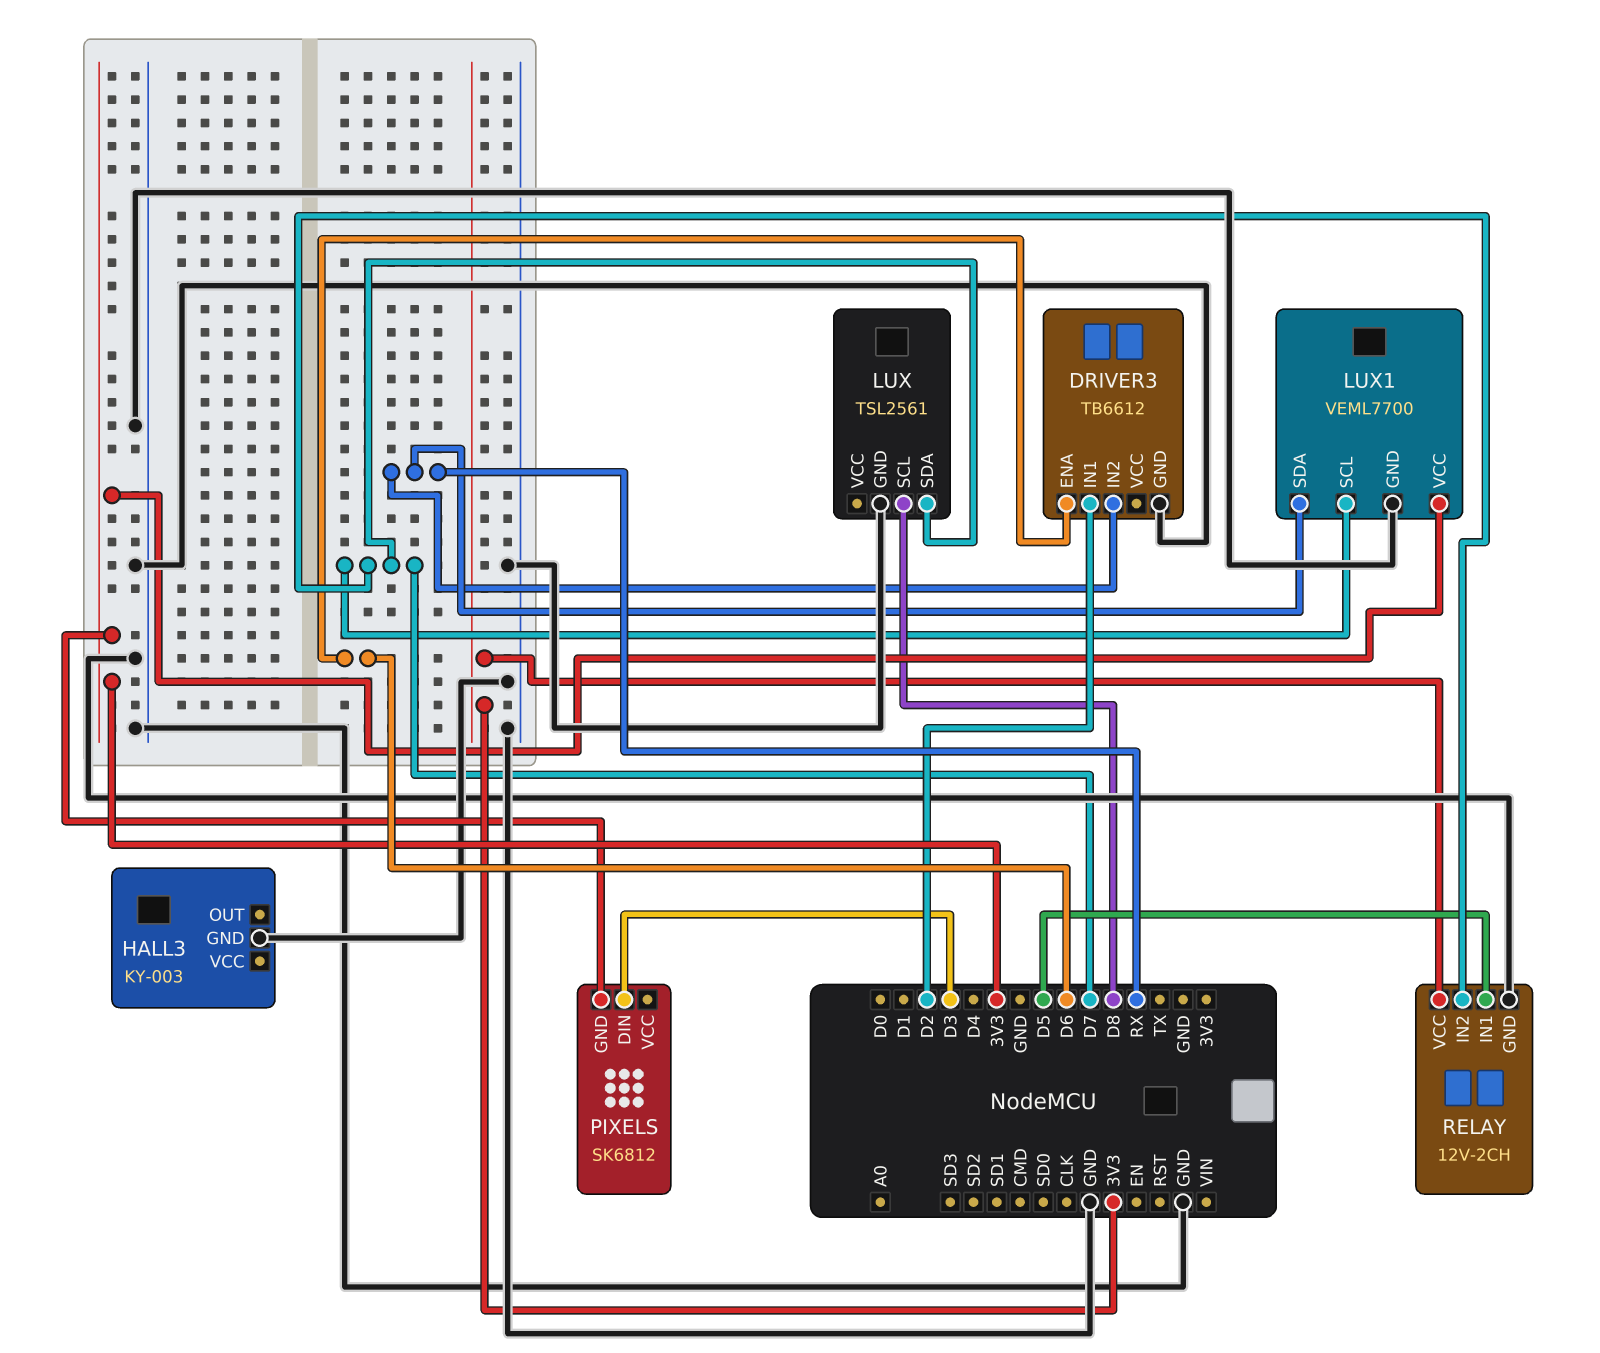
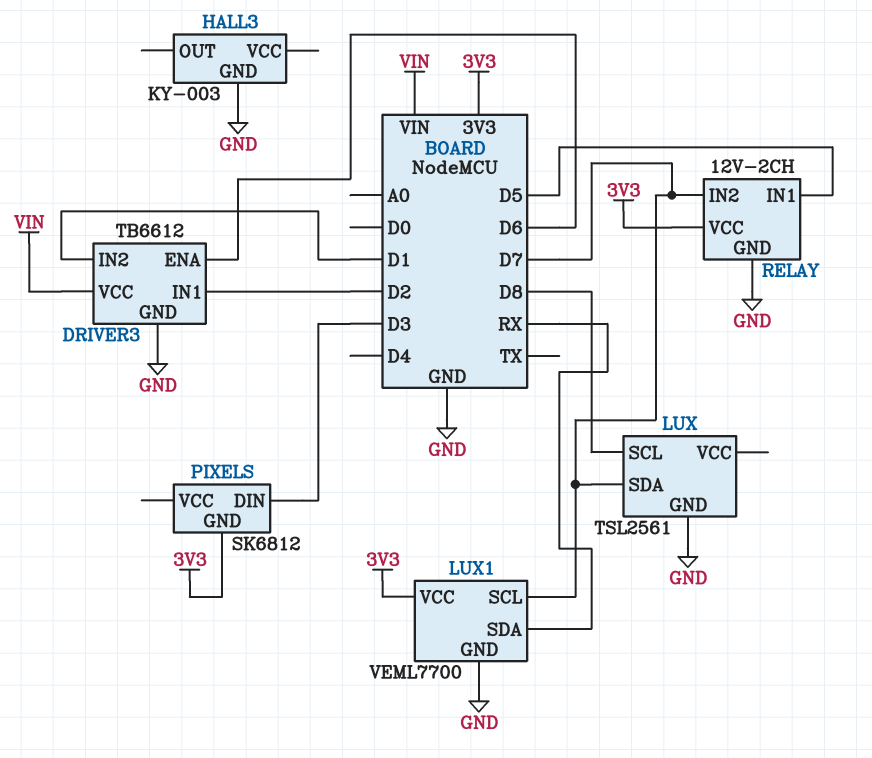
DRIVER3 pin IN2: RX -> D1
DRIVER3 pin VCC: none -> VIN

